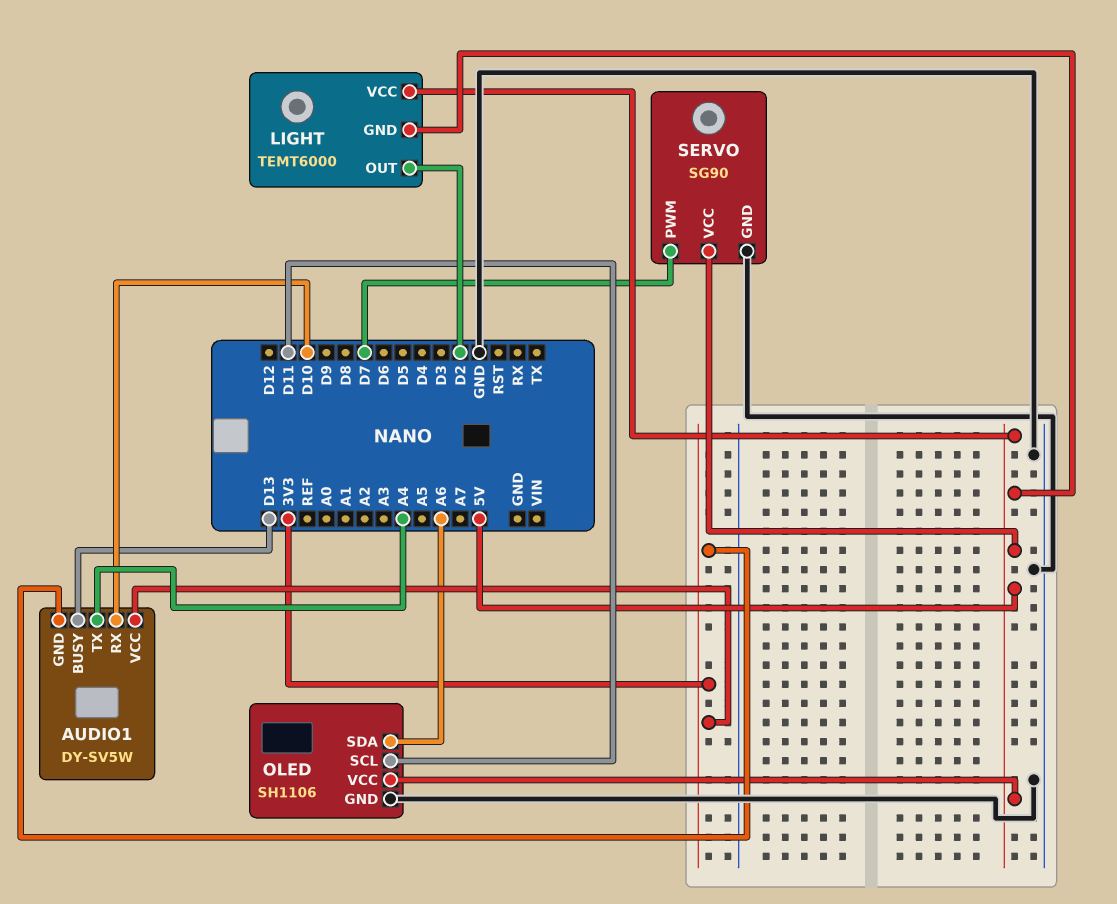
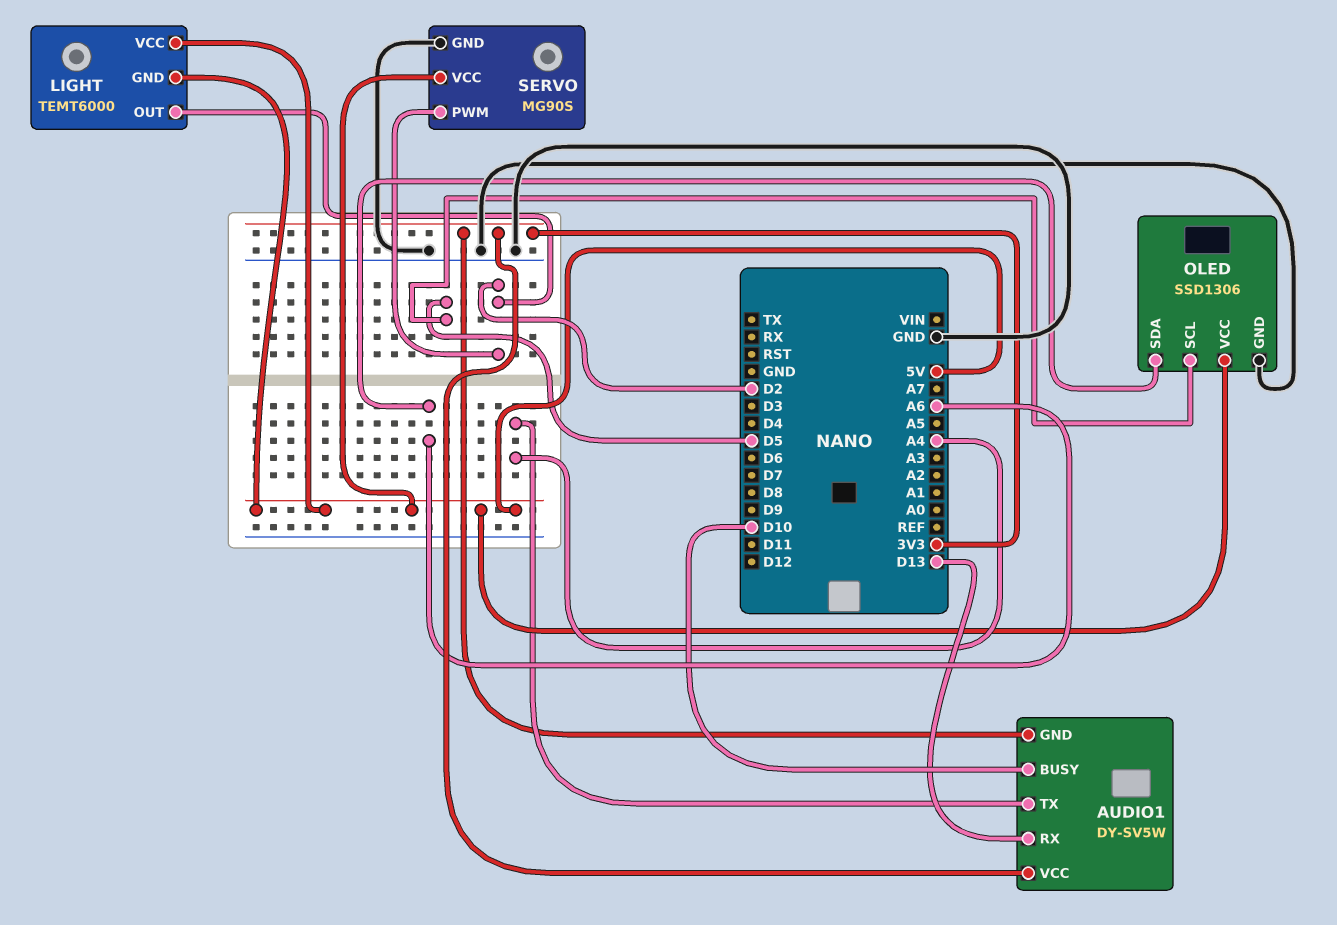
AUDIO1 pin BUSY: D13 -> D10
AUDIO1 pin RX: D10 -> D13
OLED: SH1106 -> SSD1306
OLED pin SCL: D11 -> D5
SERVO: SG90 -> MG90S
SERVO pin PWM: D7 -> D2

